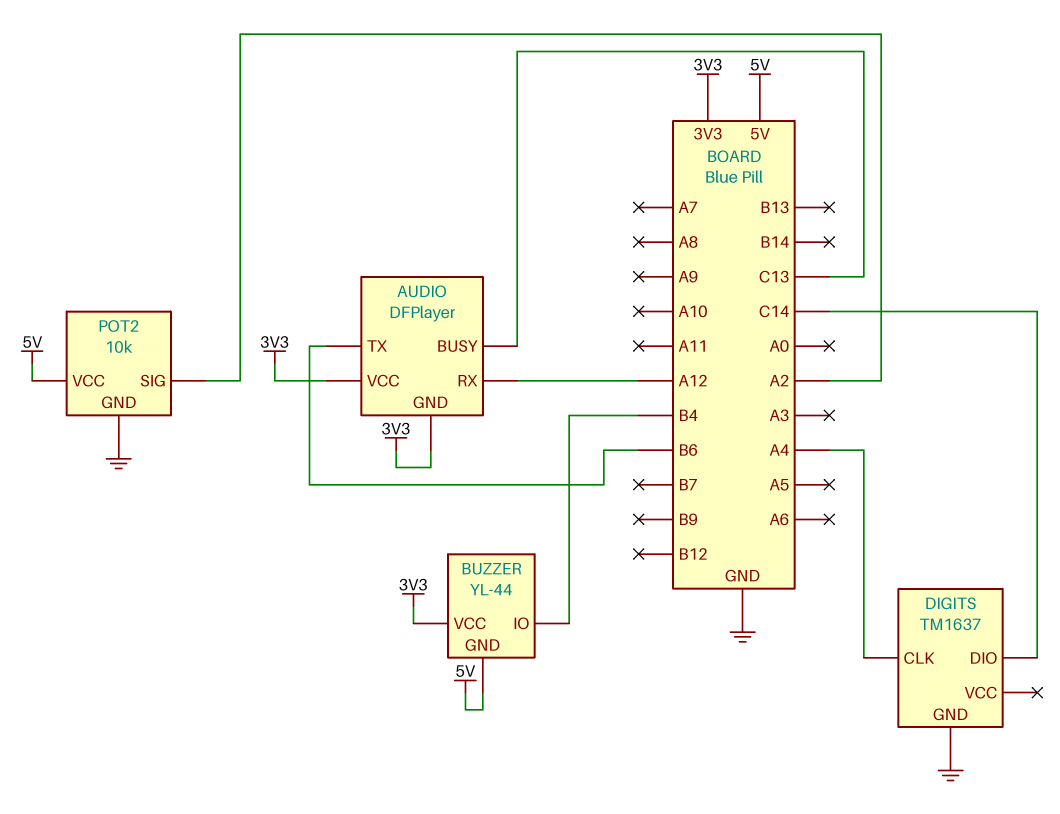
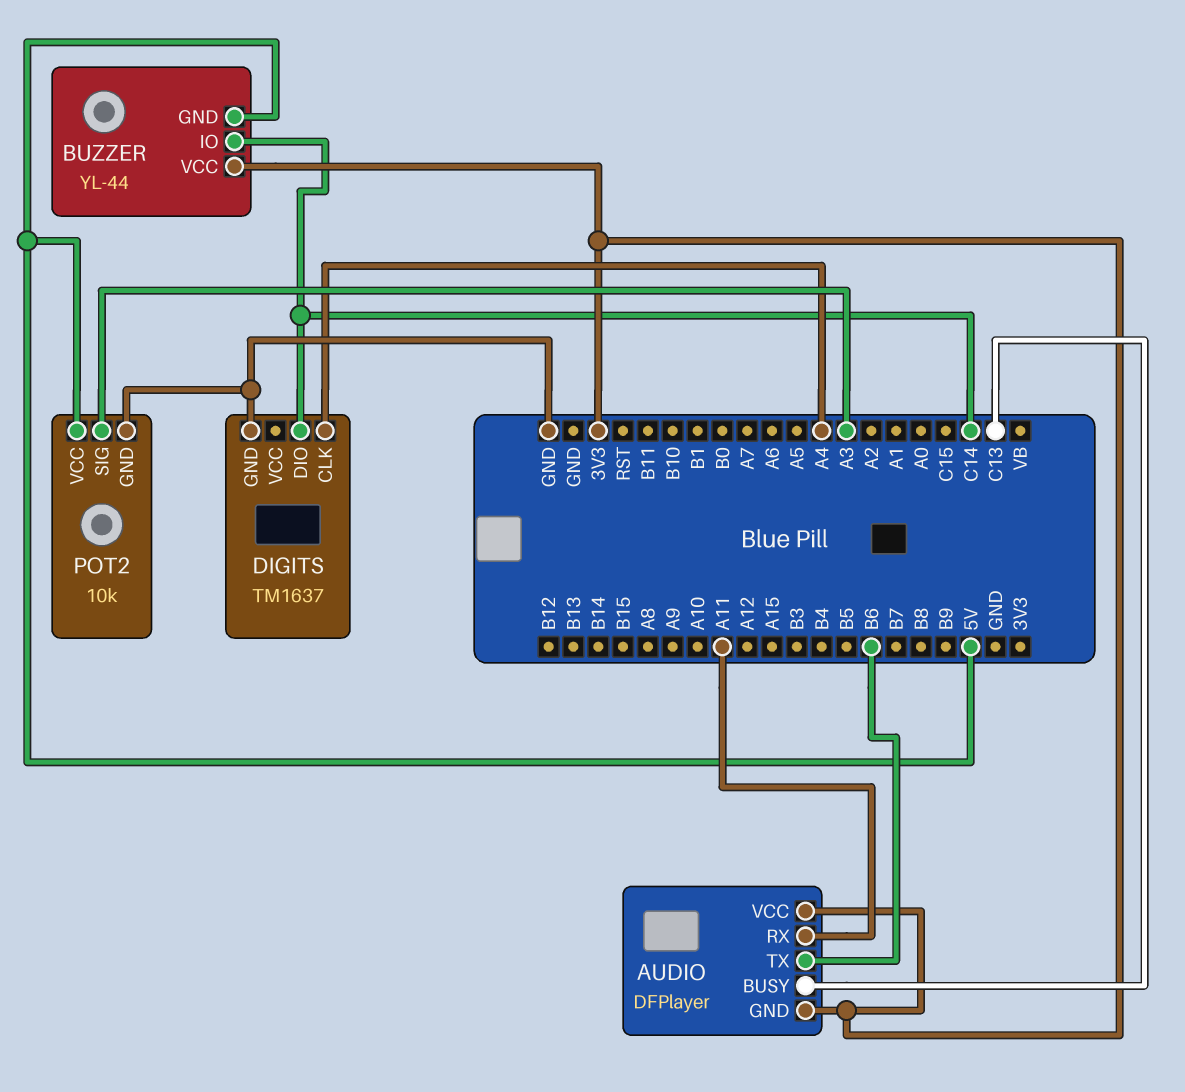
AUDIO pin RX: A12 -> A11
BUZZER pin IO: B4 -> C14
POT2 pin SIG: A2 -> A3

